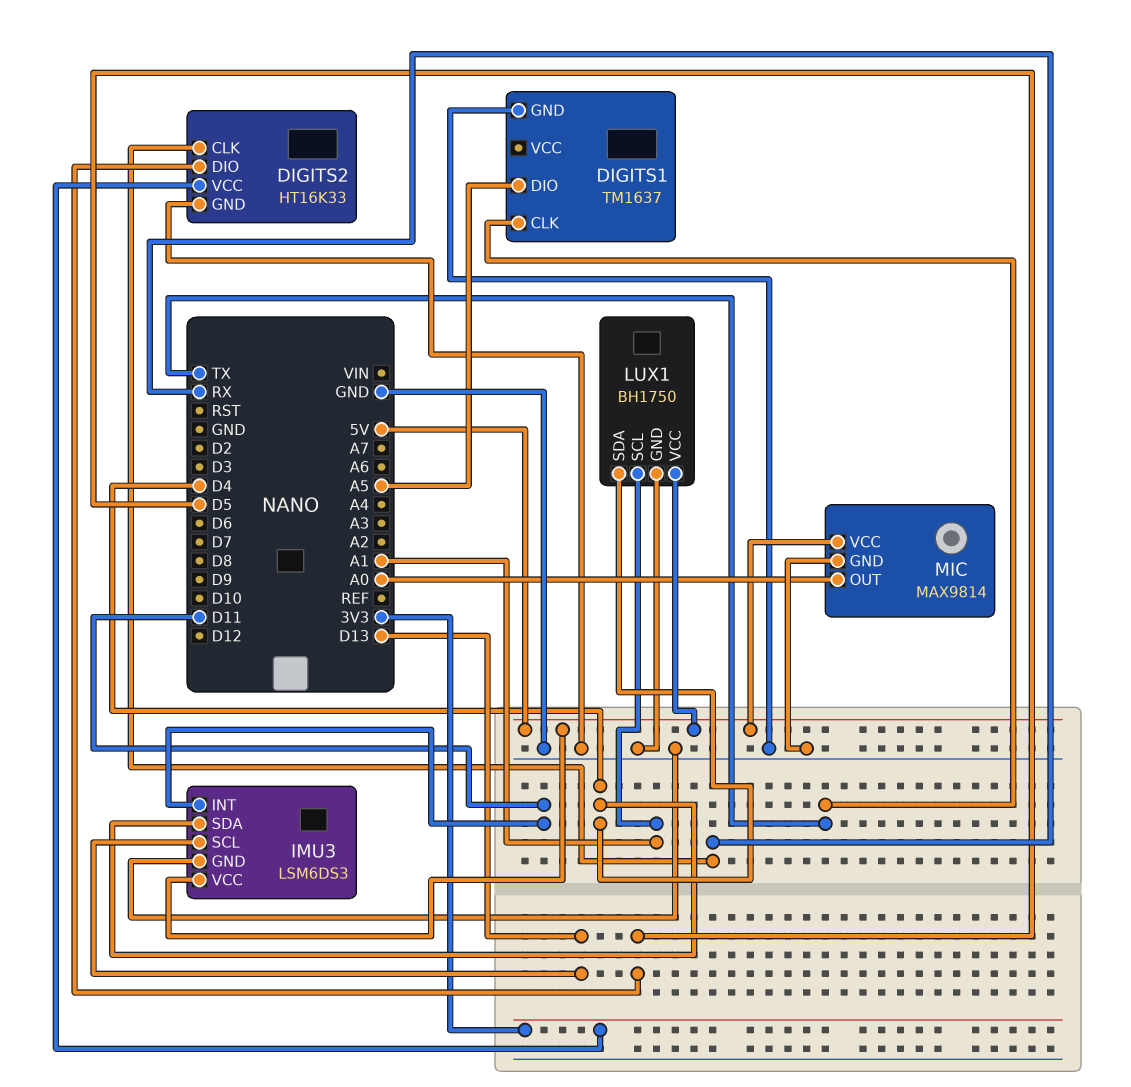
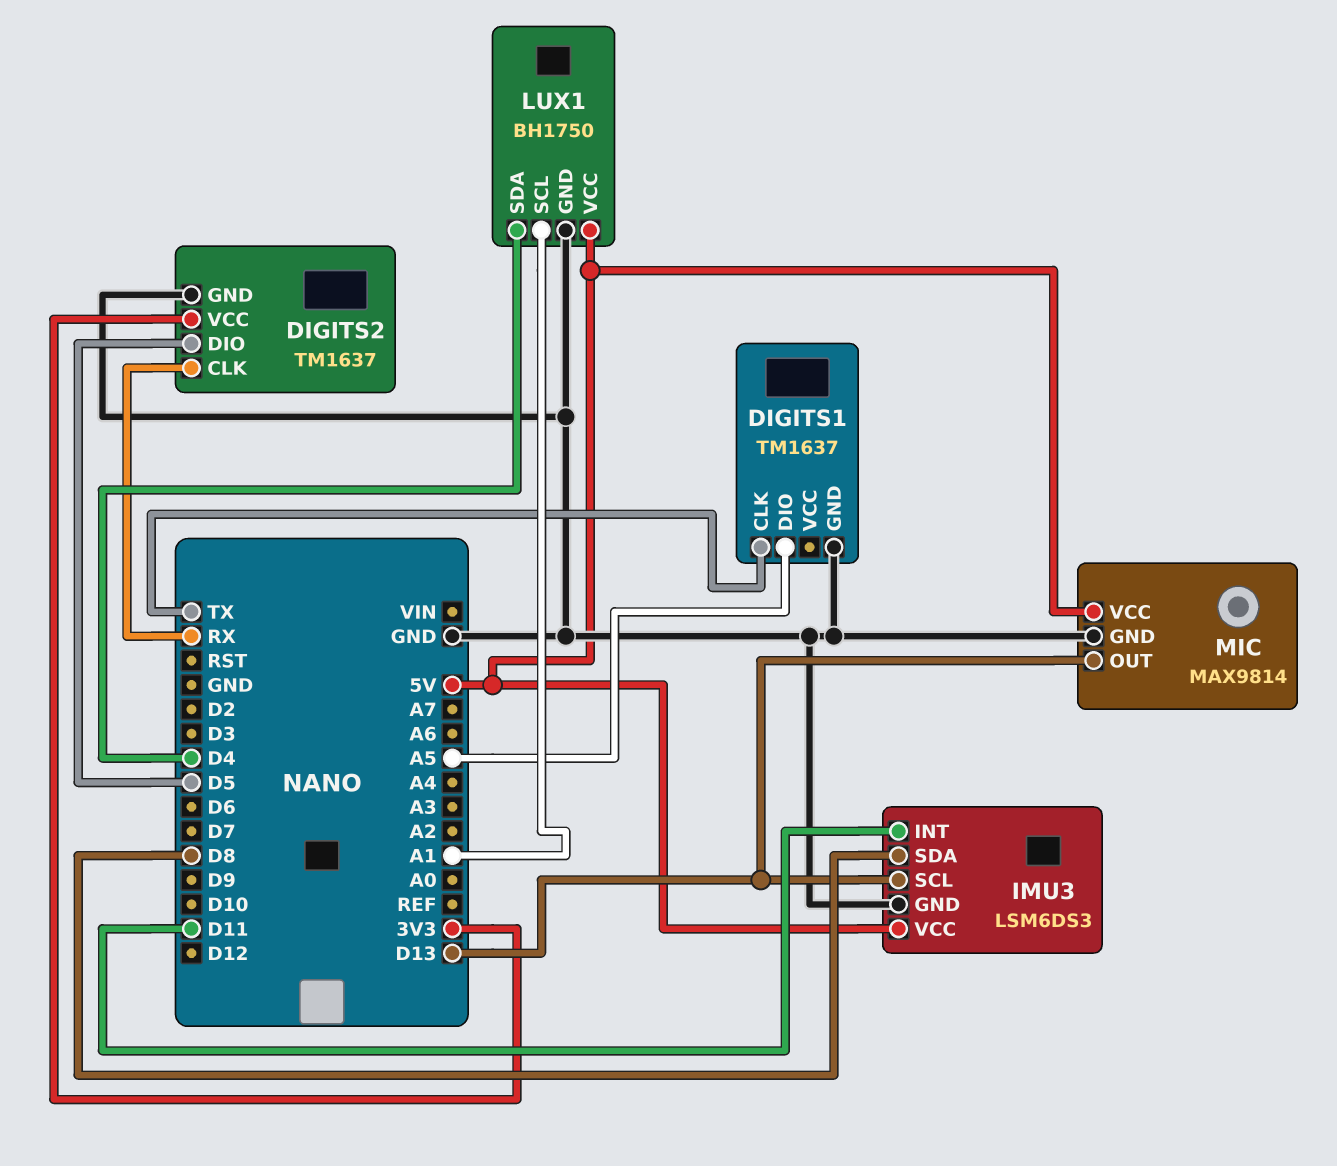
DIGITS2: HT16K33 -> TM1637
IMU3 pin SDA: D4 -> D8
MIC pin OUT: A0 -> D13

